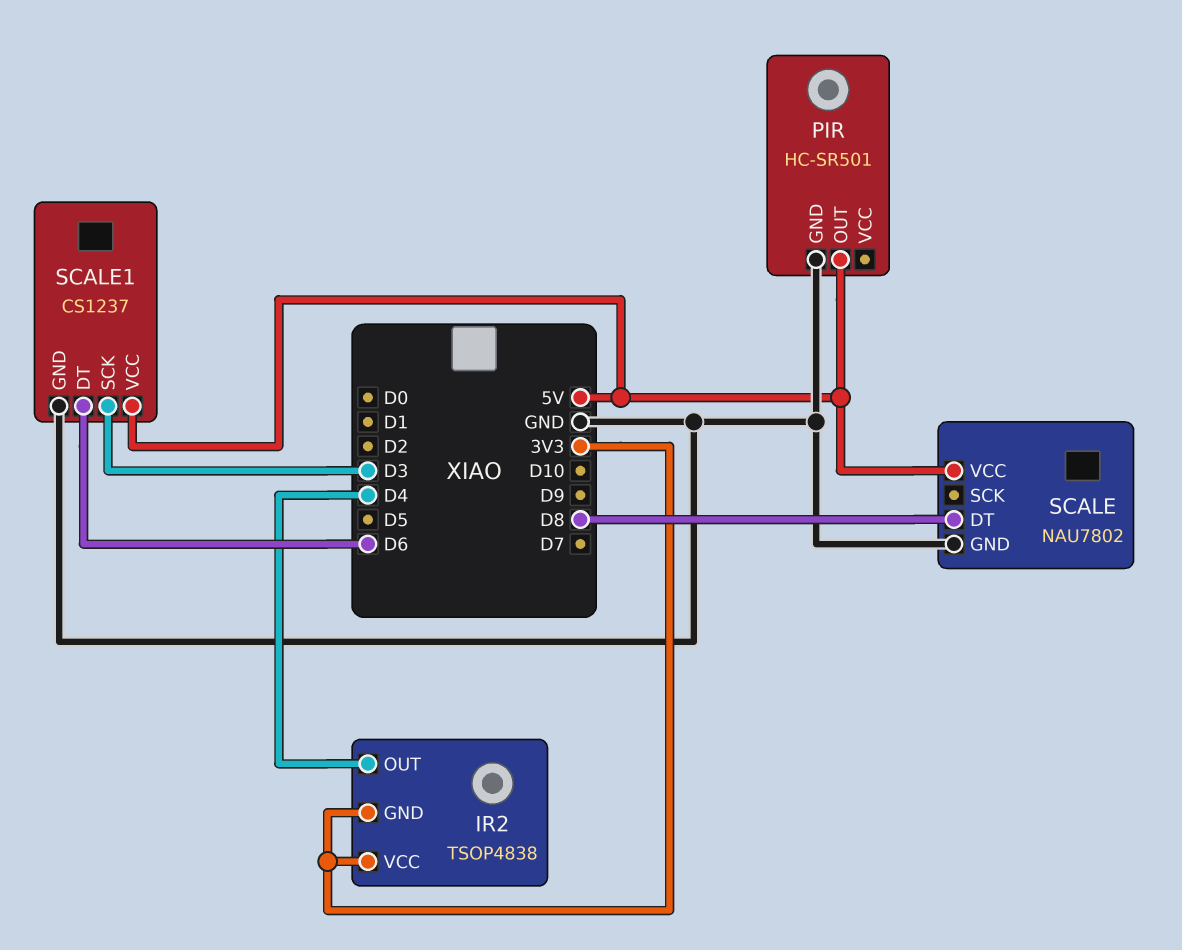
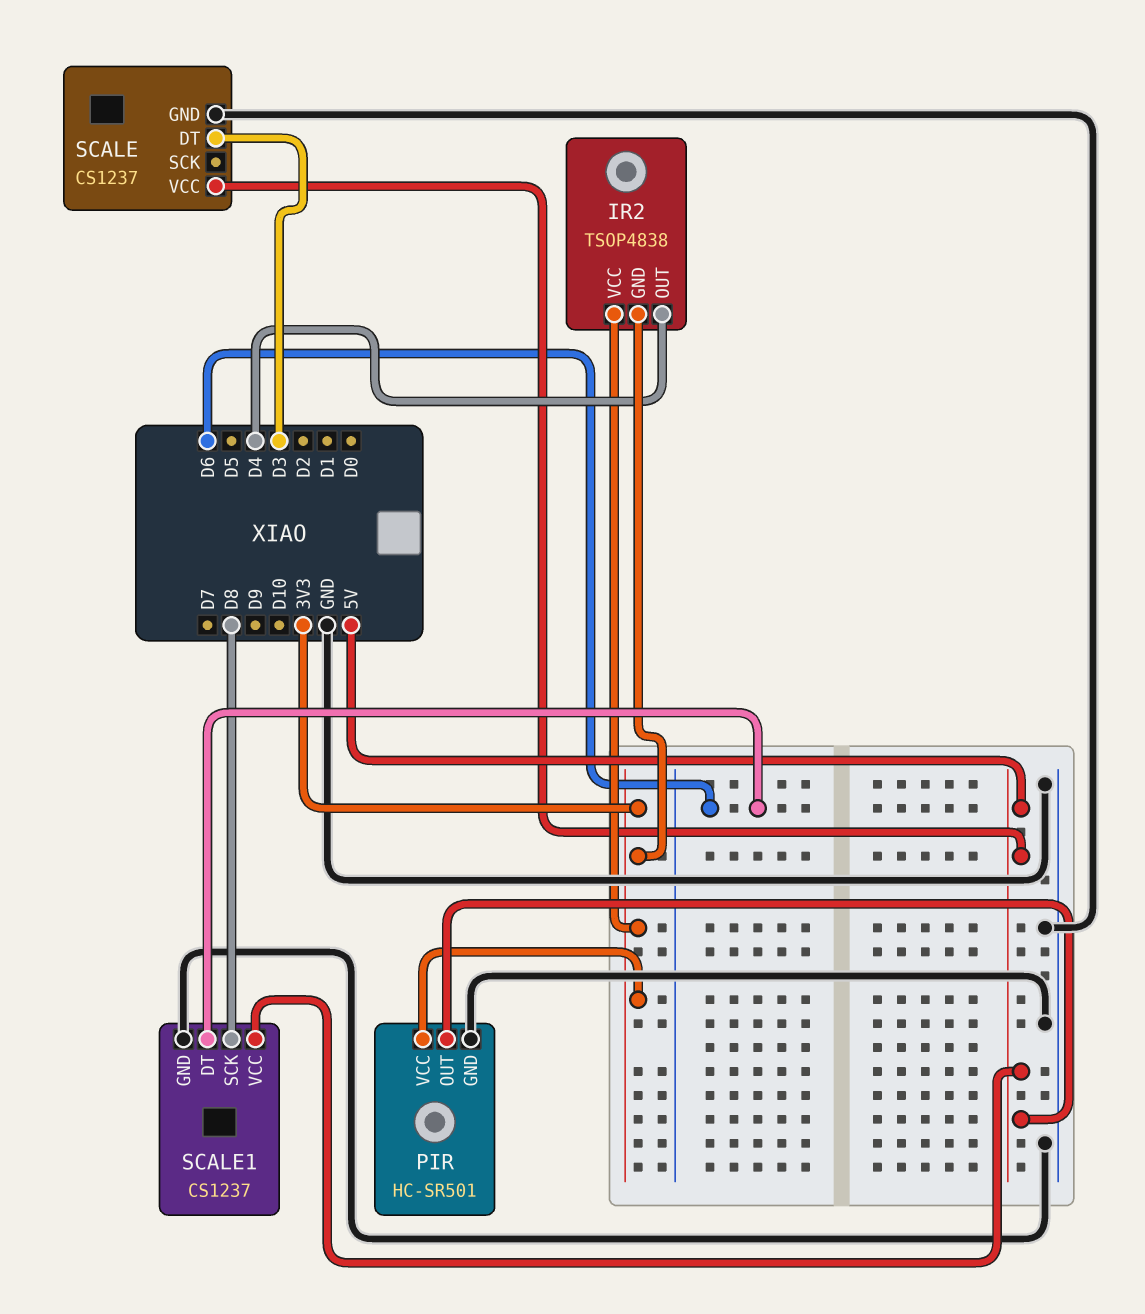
PIR pin VCC: none -> 3V3
SCALE: NAU7802 -> CS1237
SCALE pin DT: D8 -> D3
SCALE1 pin SCK: D3 -> D8

